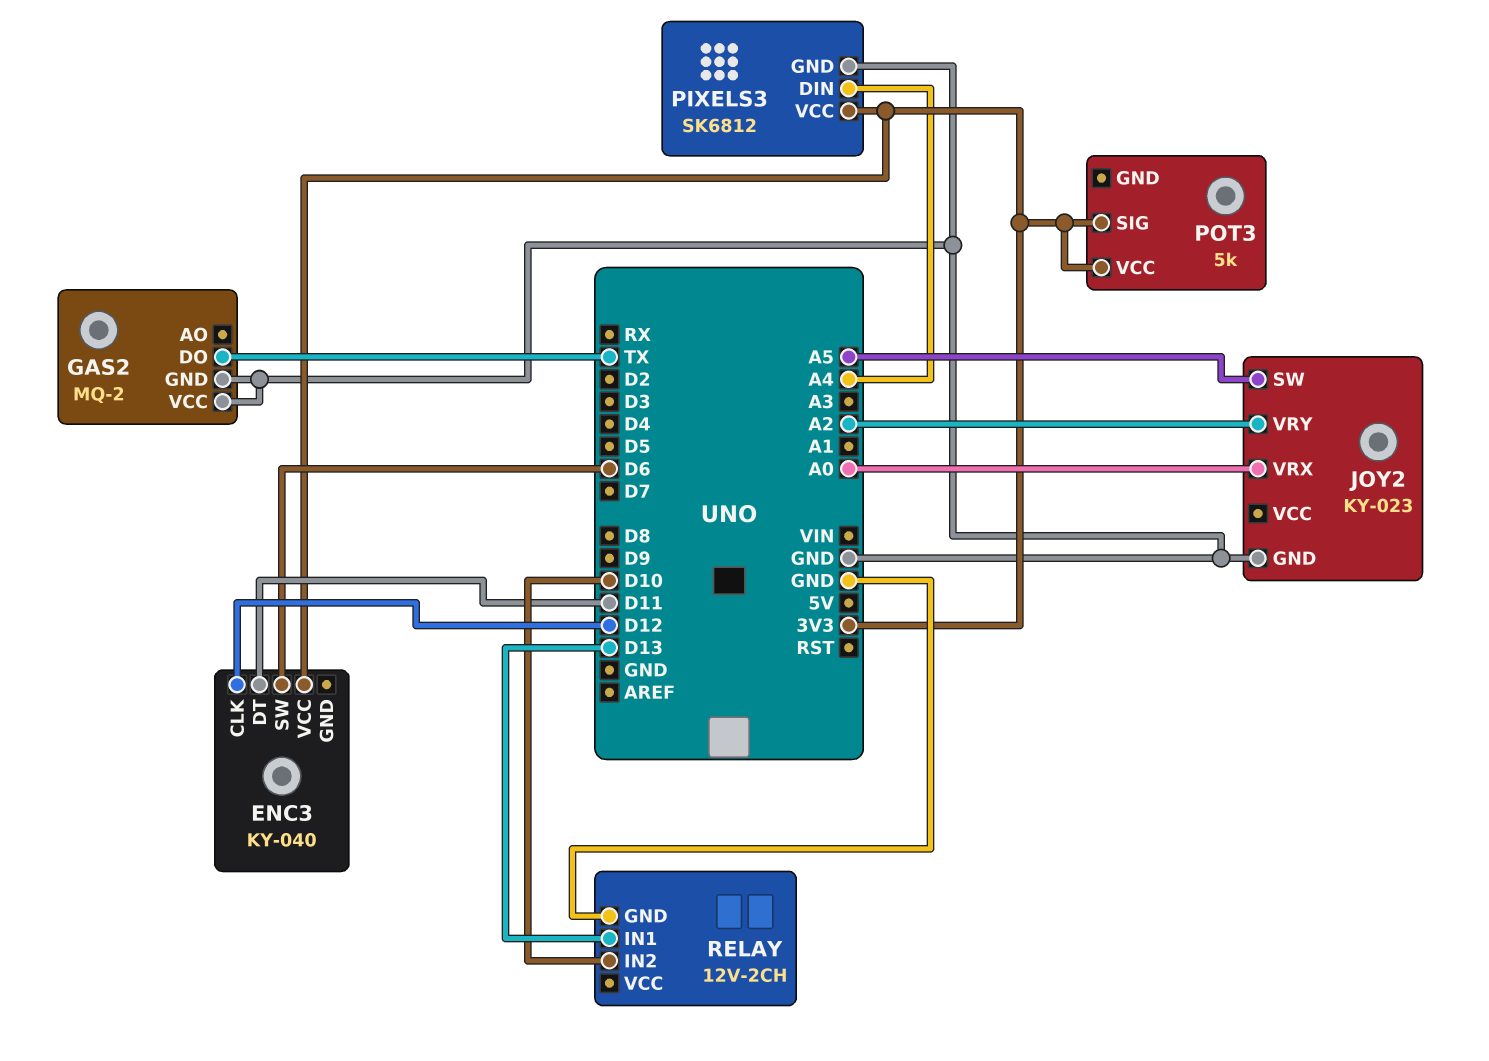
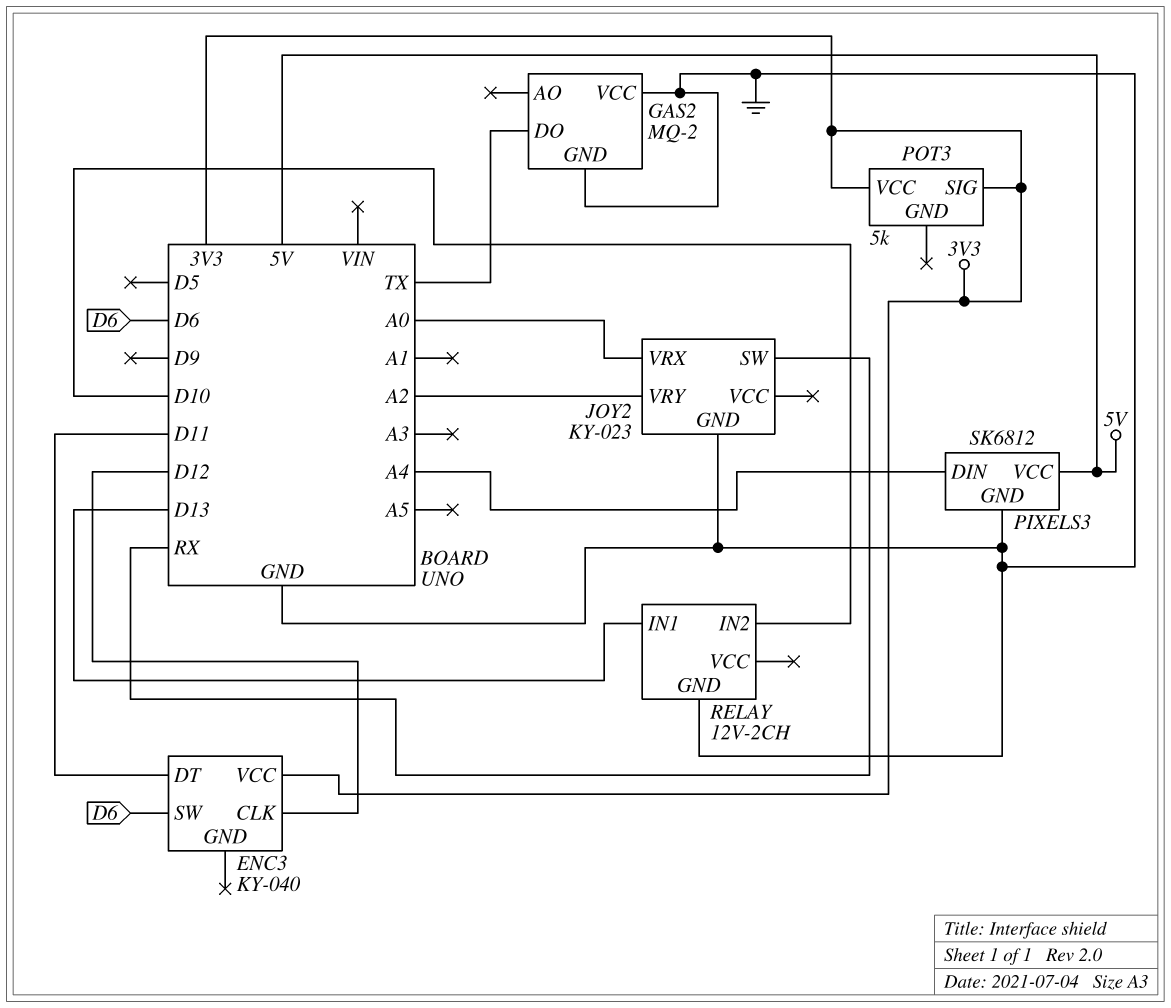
JOY2 pin SW: A5 -> RX
PIXELS3 pin VCC: 3V3 -> 5V

